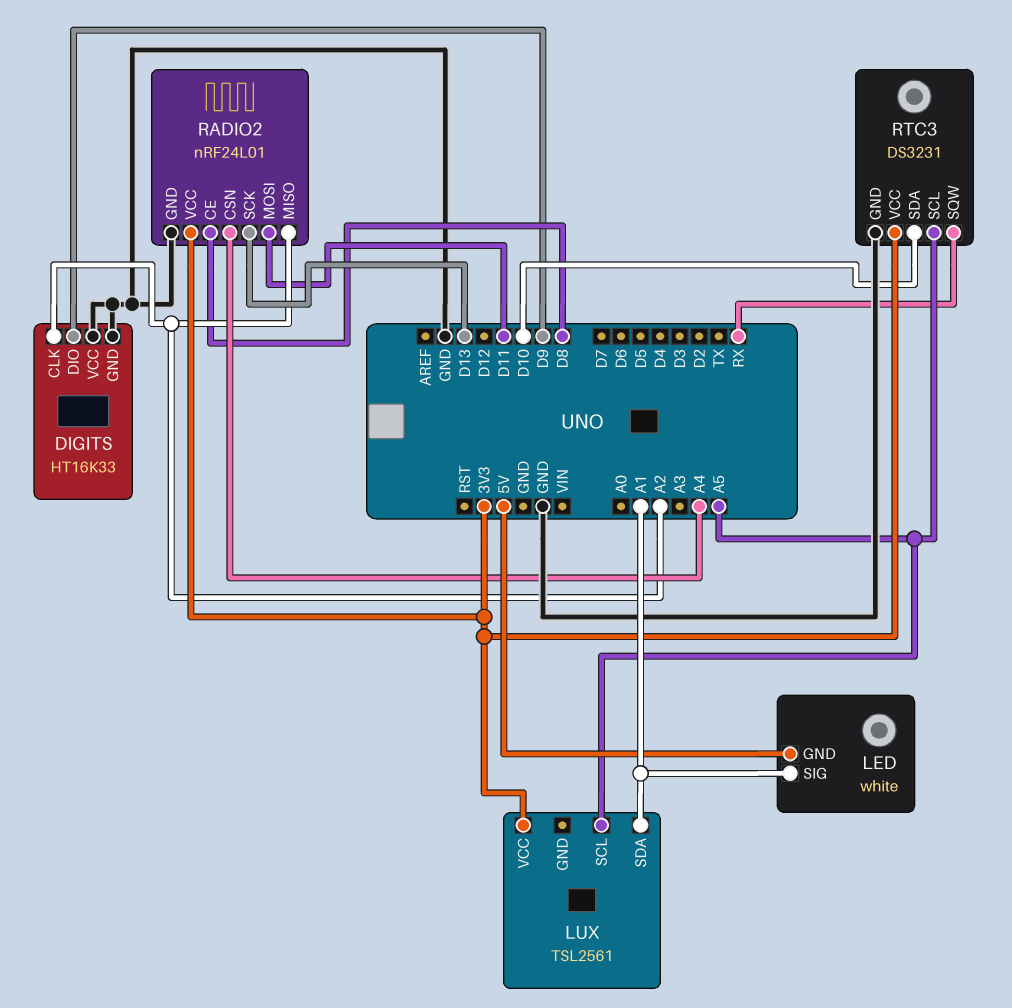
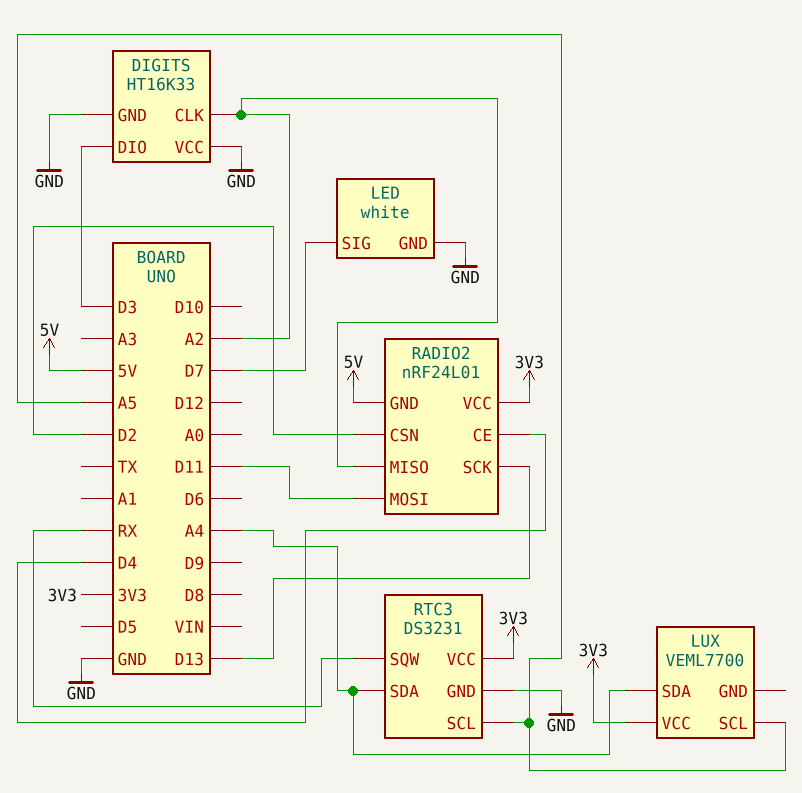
DIGITS pin DIO: D9 -> D3
LED pin GND: 5V -> GND
LED pin SIG: A1 -> D7
LUX: TSL2561 -> VEML7700
LUX pin SDA: A1 -> A4
RADIO2 pin CE: D8 -> D4
RADIO2 pin CSN: A4 -> D2
RADIO2 pin GND: GND -> 5V
RTC3 pin SDA: D10 -> A4

